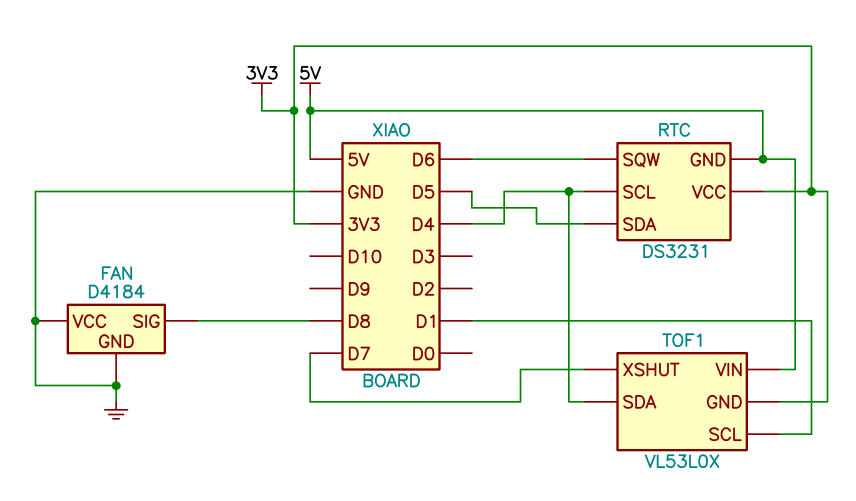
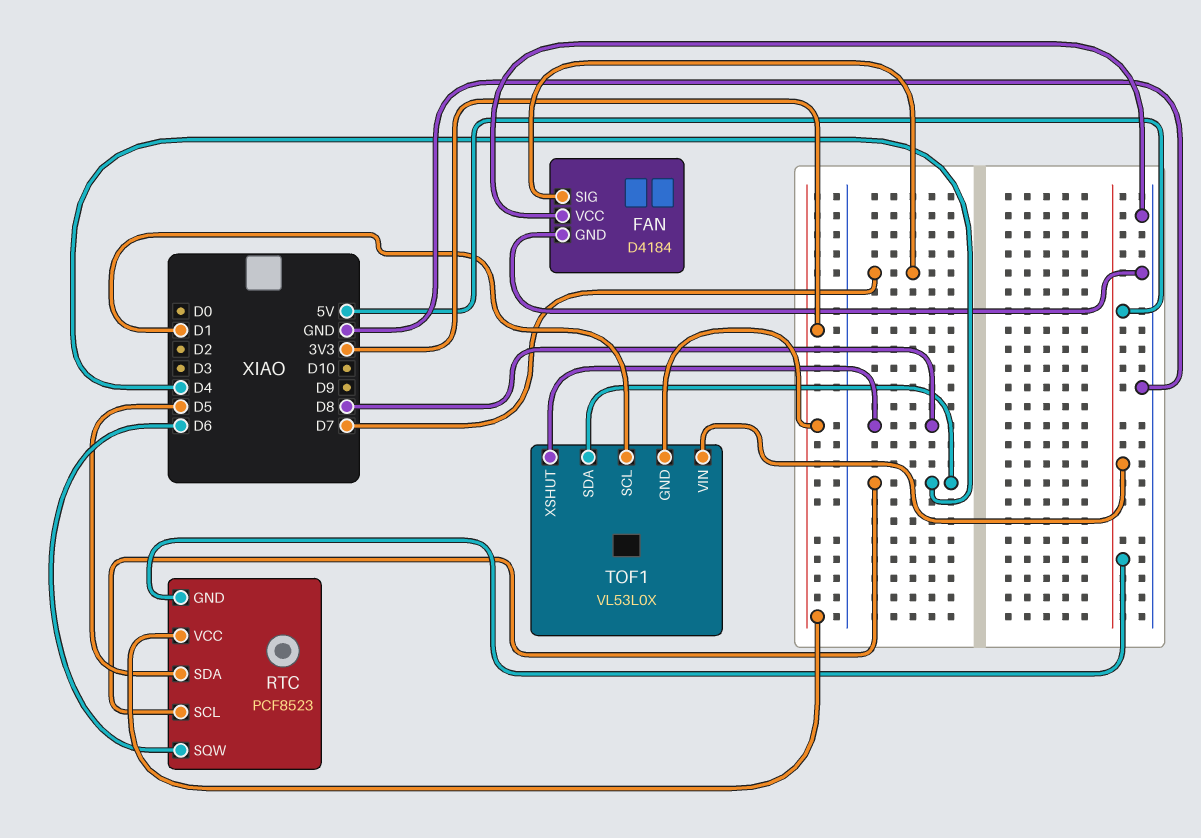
FAN pin SIG: D8 -> D7
RTC: DS3231 -> PCF8523
TOF1 pin XSHUT: D7 -> D8

